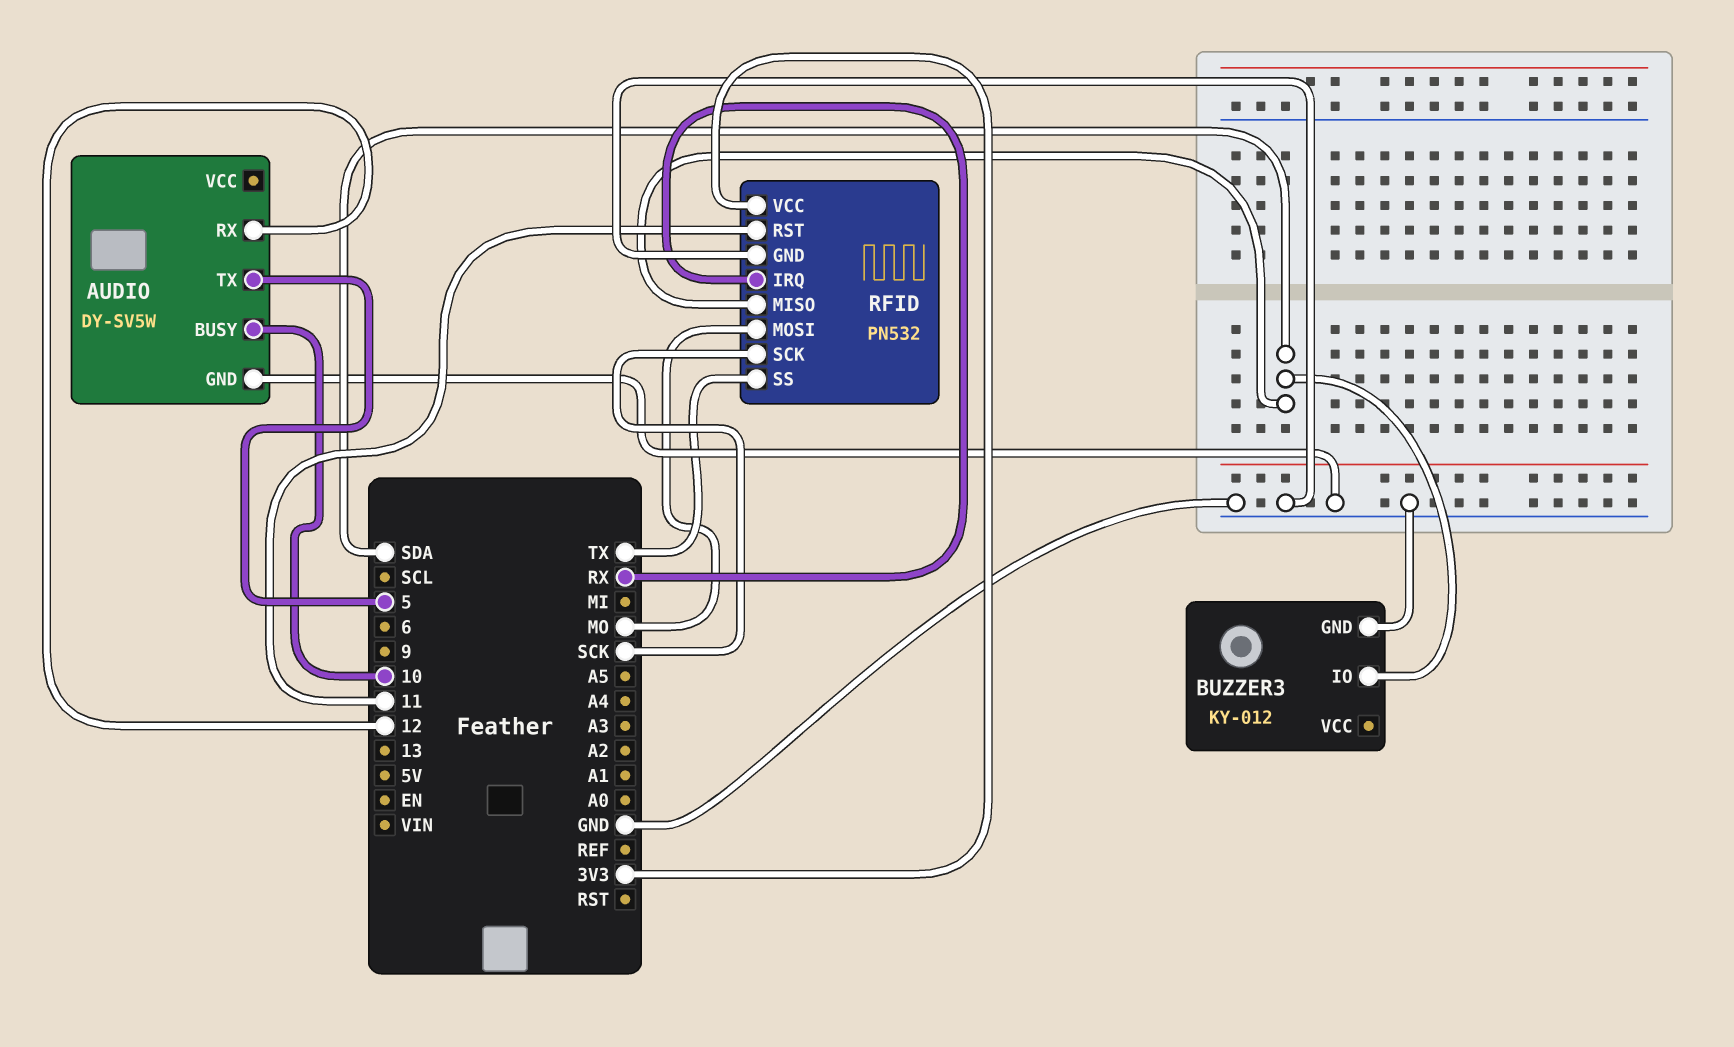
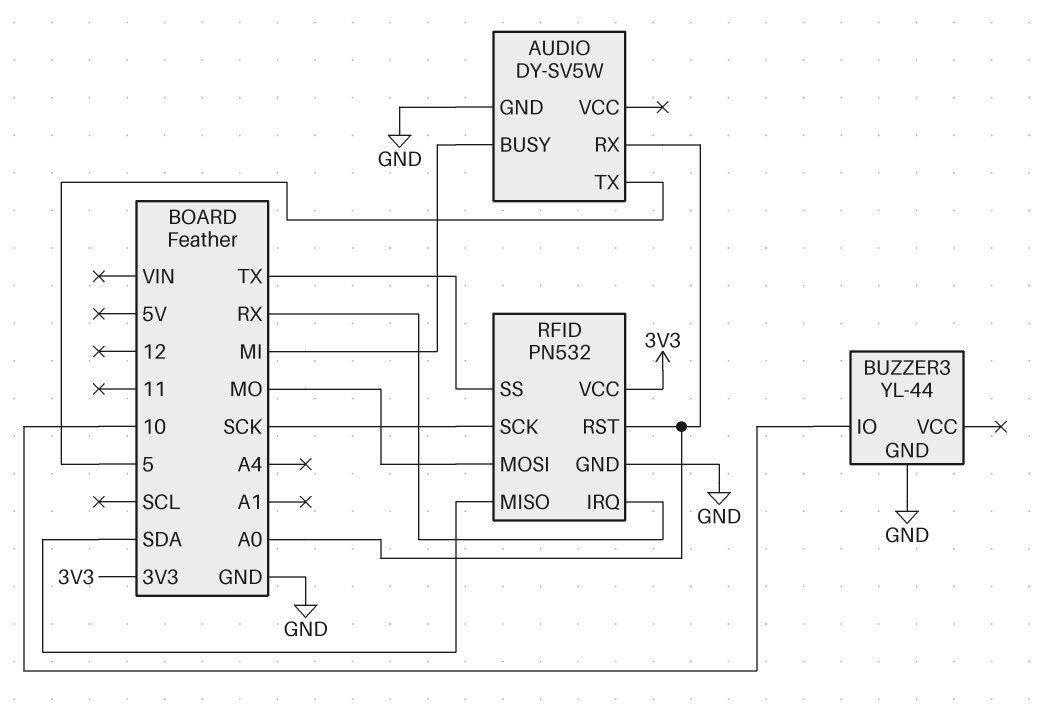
AUDIO pin BUSY: 10 -> MI
AUDIO pin RX: 12 -> A0
BUZZER3: KY-012 -> YL-44
BUZZER3 pin IO: SDA -> 10
RFID pin RST: 11 -> A0

